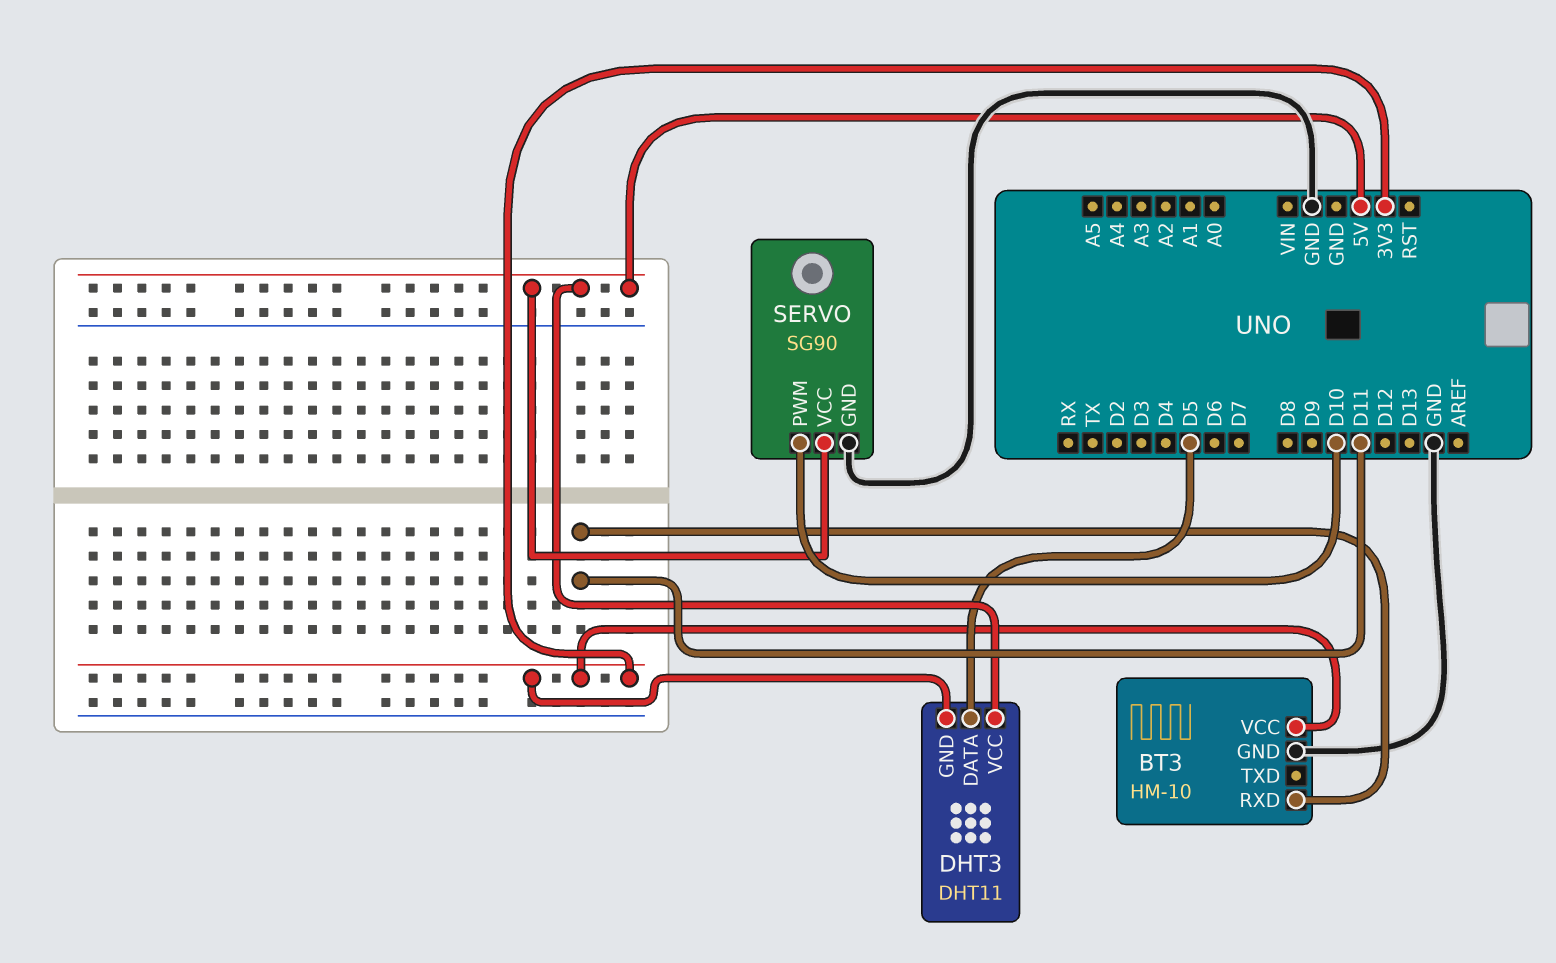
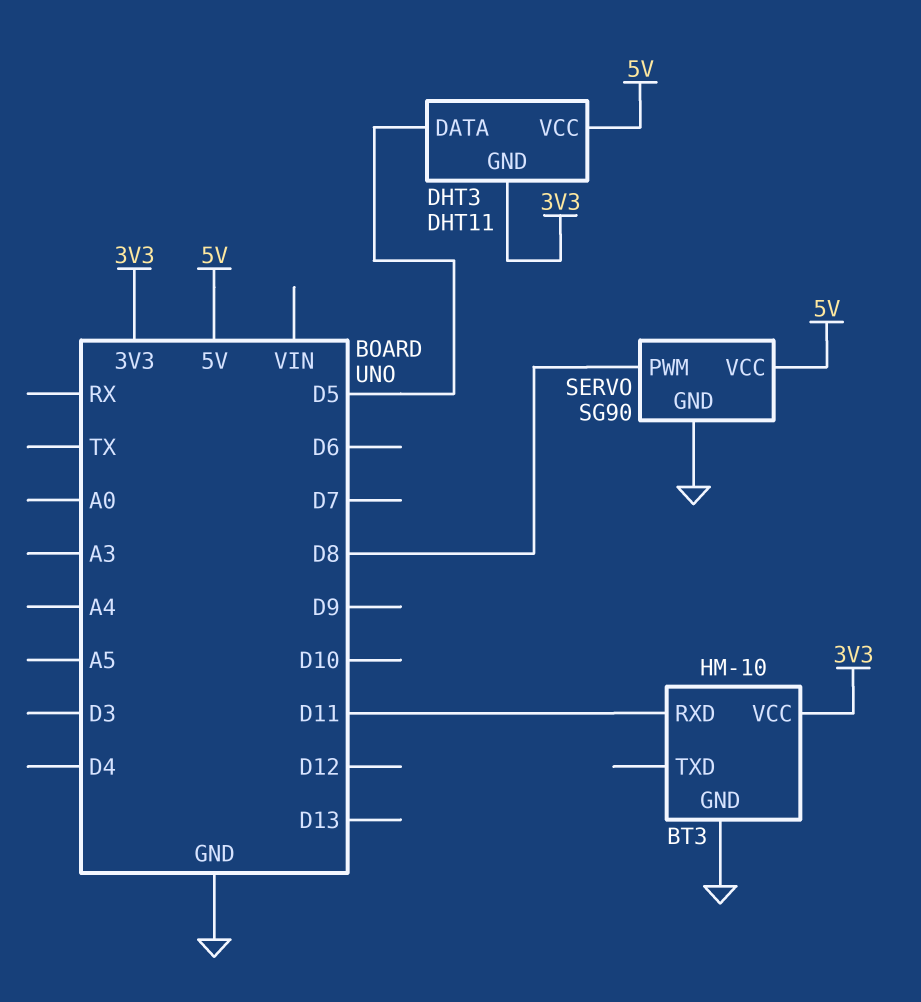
SERVO pin PWM: D10 -> D8

